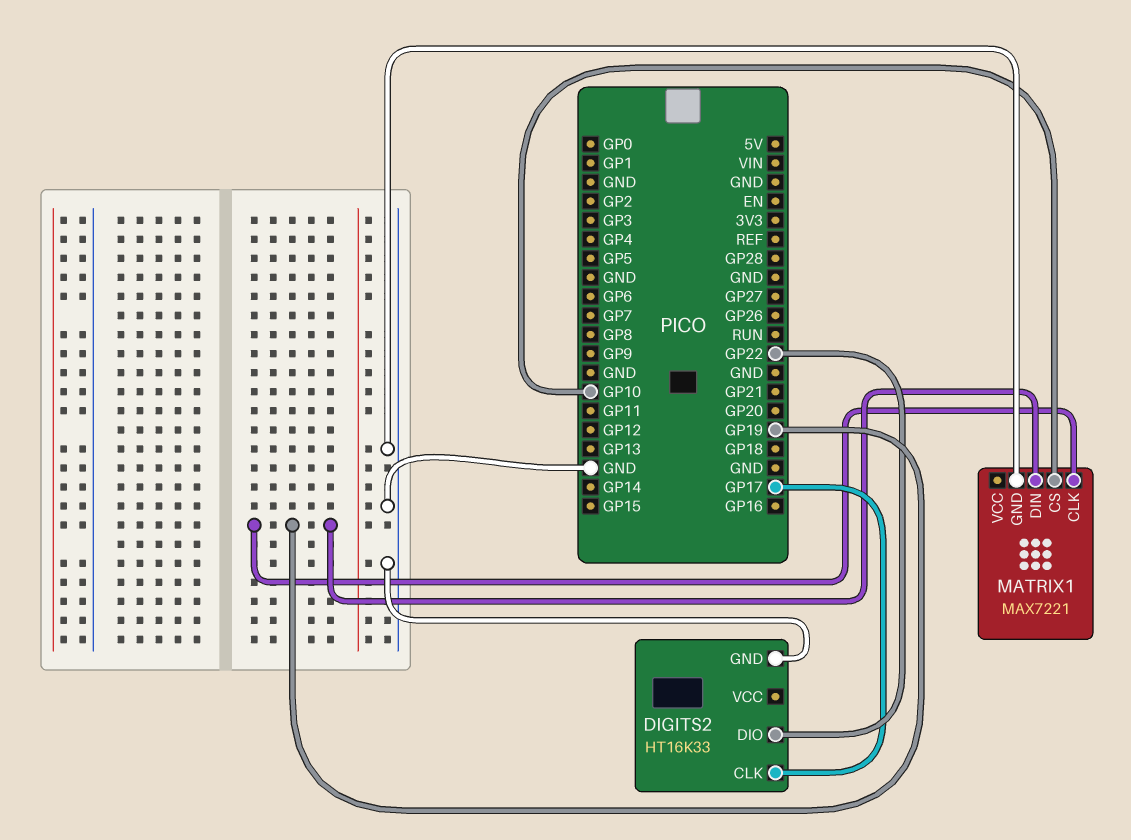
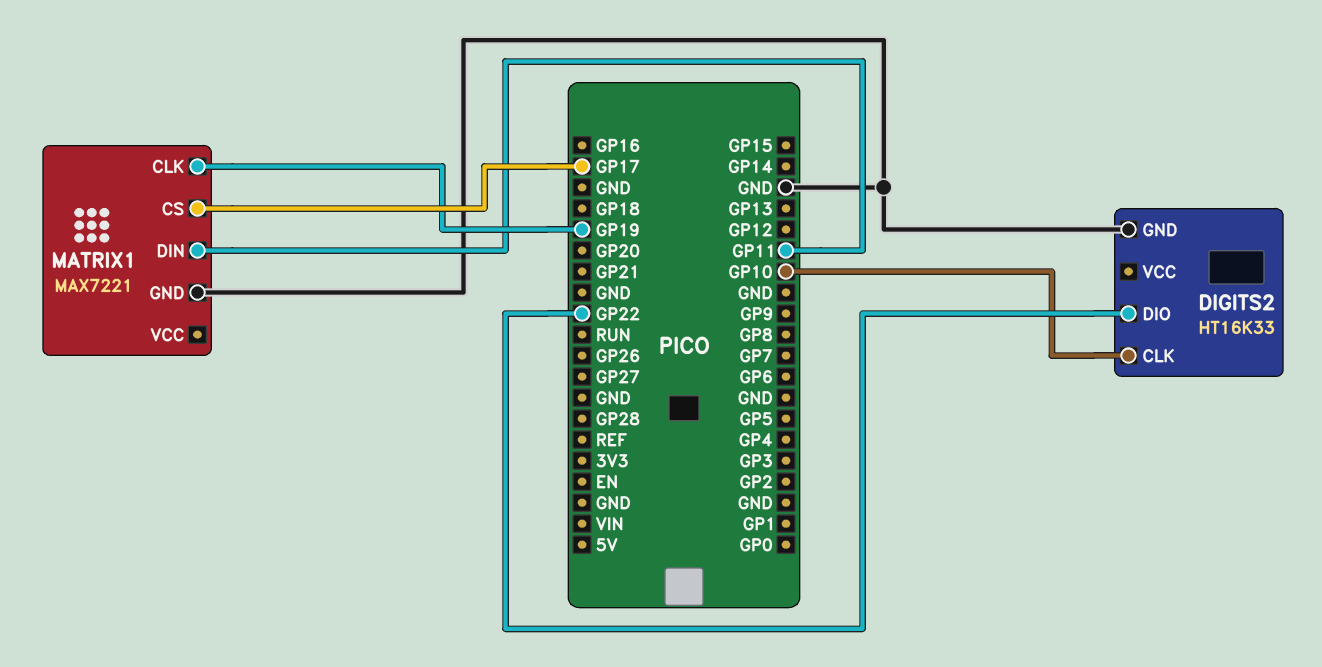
DIGITS2 pin CLK: GP17 -> GP10
MATRIX1 pin CS: GP10 -> GP17
MATRIX1 pin DIN: GP19 -> GP11

